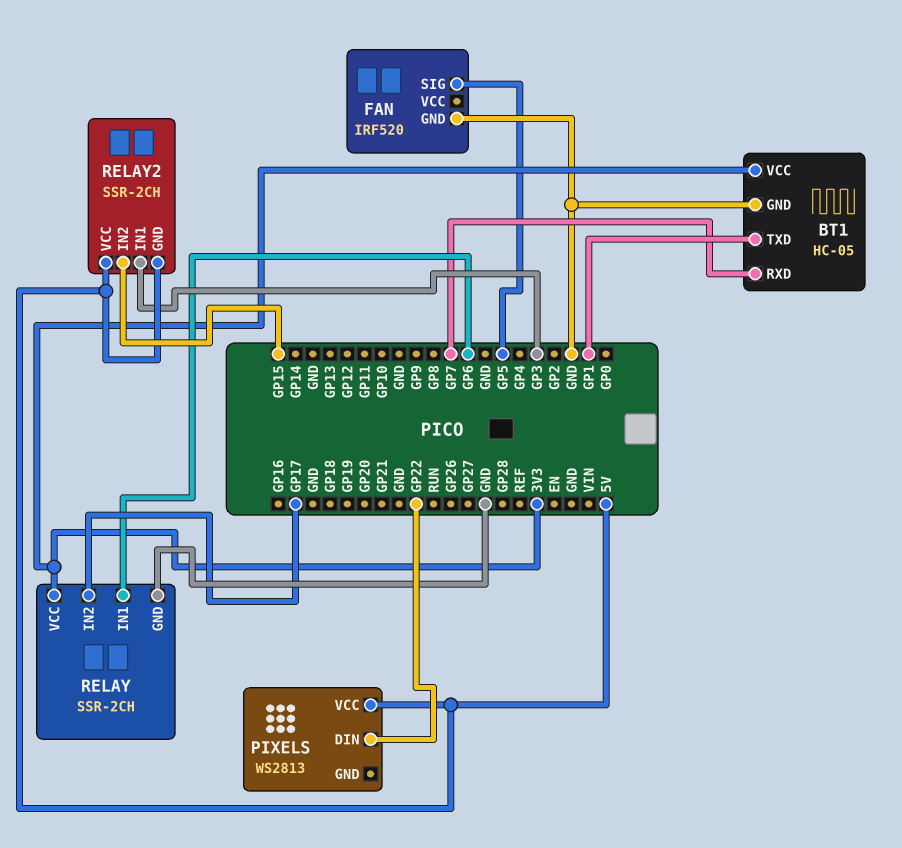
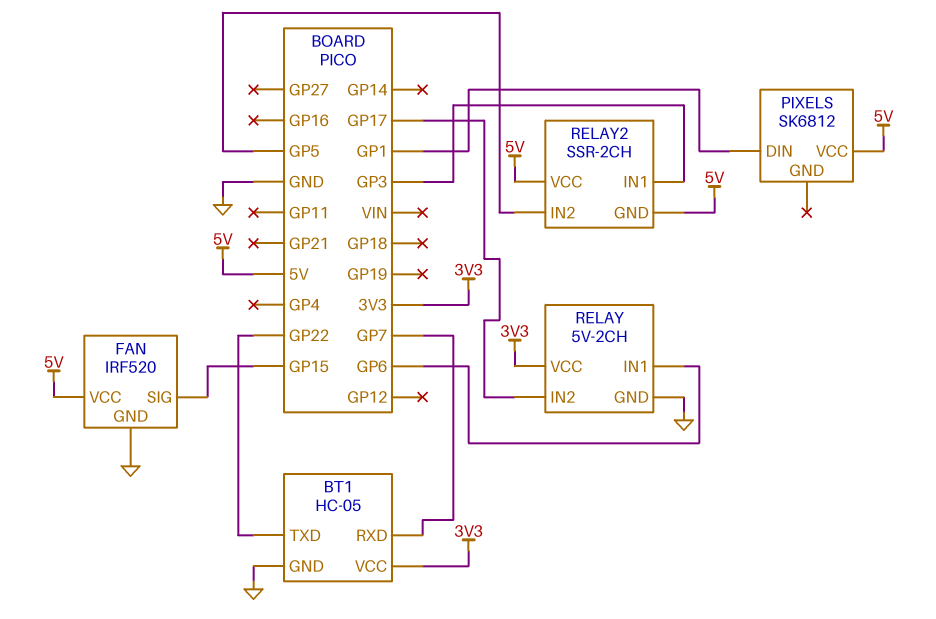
BT1 pin TXD: GP1 -> GP22
FAN pin SIG: GP5 -> GP15
FAN pin VCC: none -> 5V
PIXELS: WS2813 -> SK6812
PIXELS pin DIN: GP22 -> GP1
RELAY: SSR-2CH -> 5V-2CH
RELAY2 pin IN2: GP15 -> GP5

